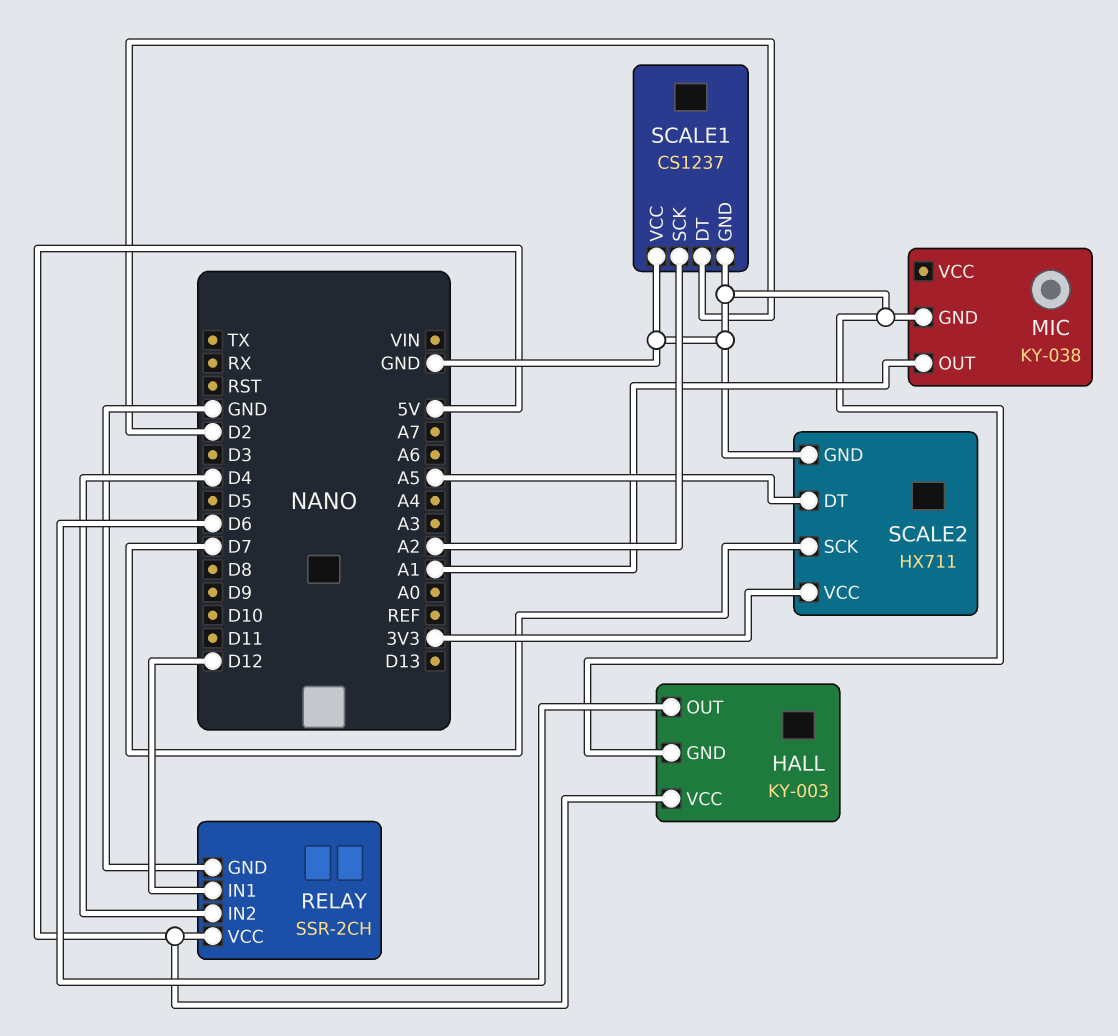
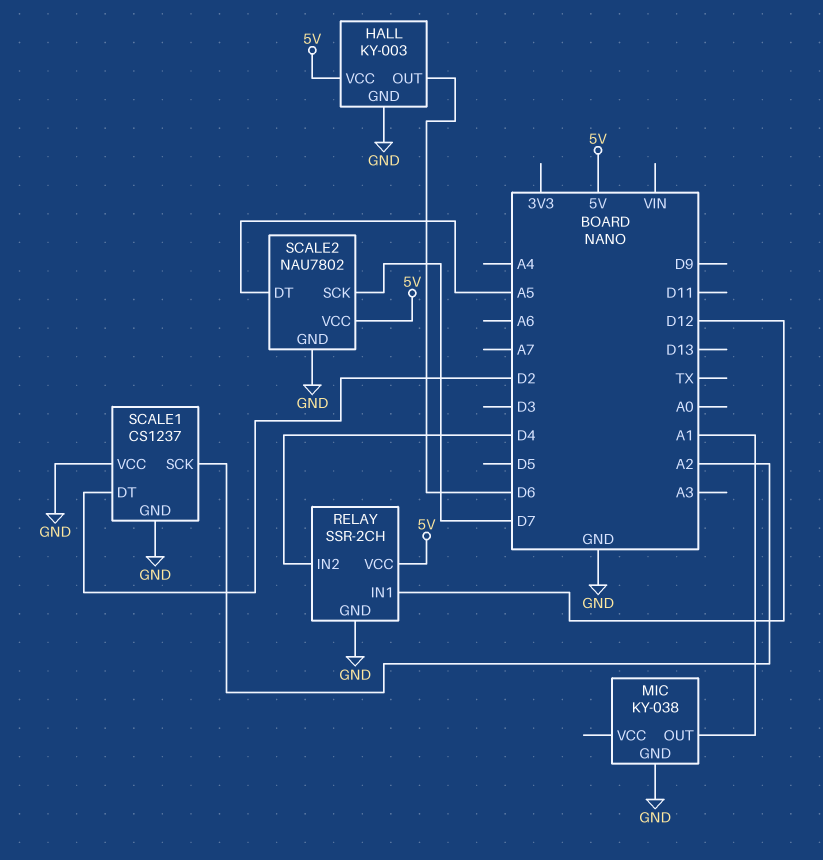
SCALE2: HX711 -> NAU7802
SCALE2 pin VCC: 3V3 -> 5V

